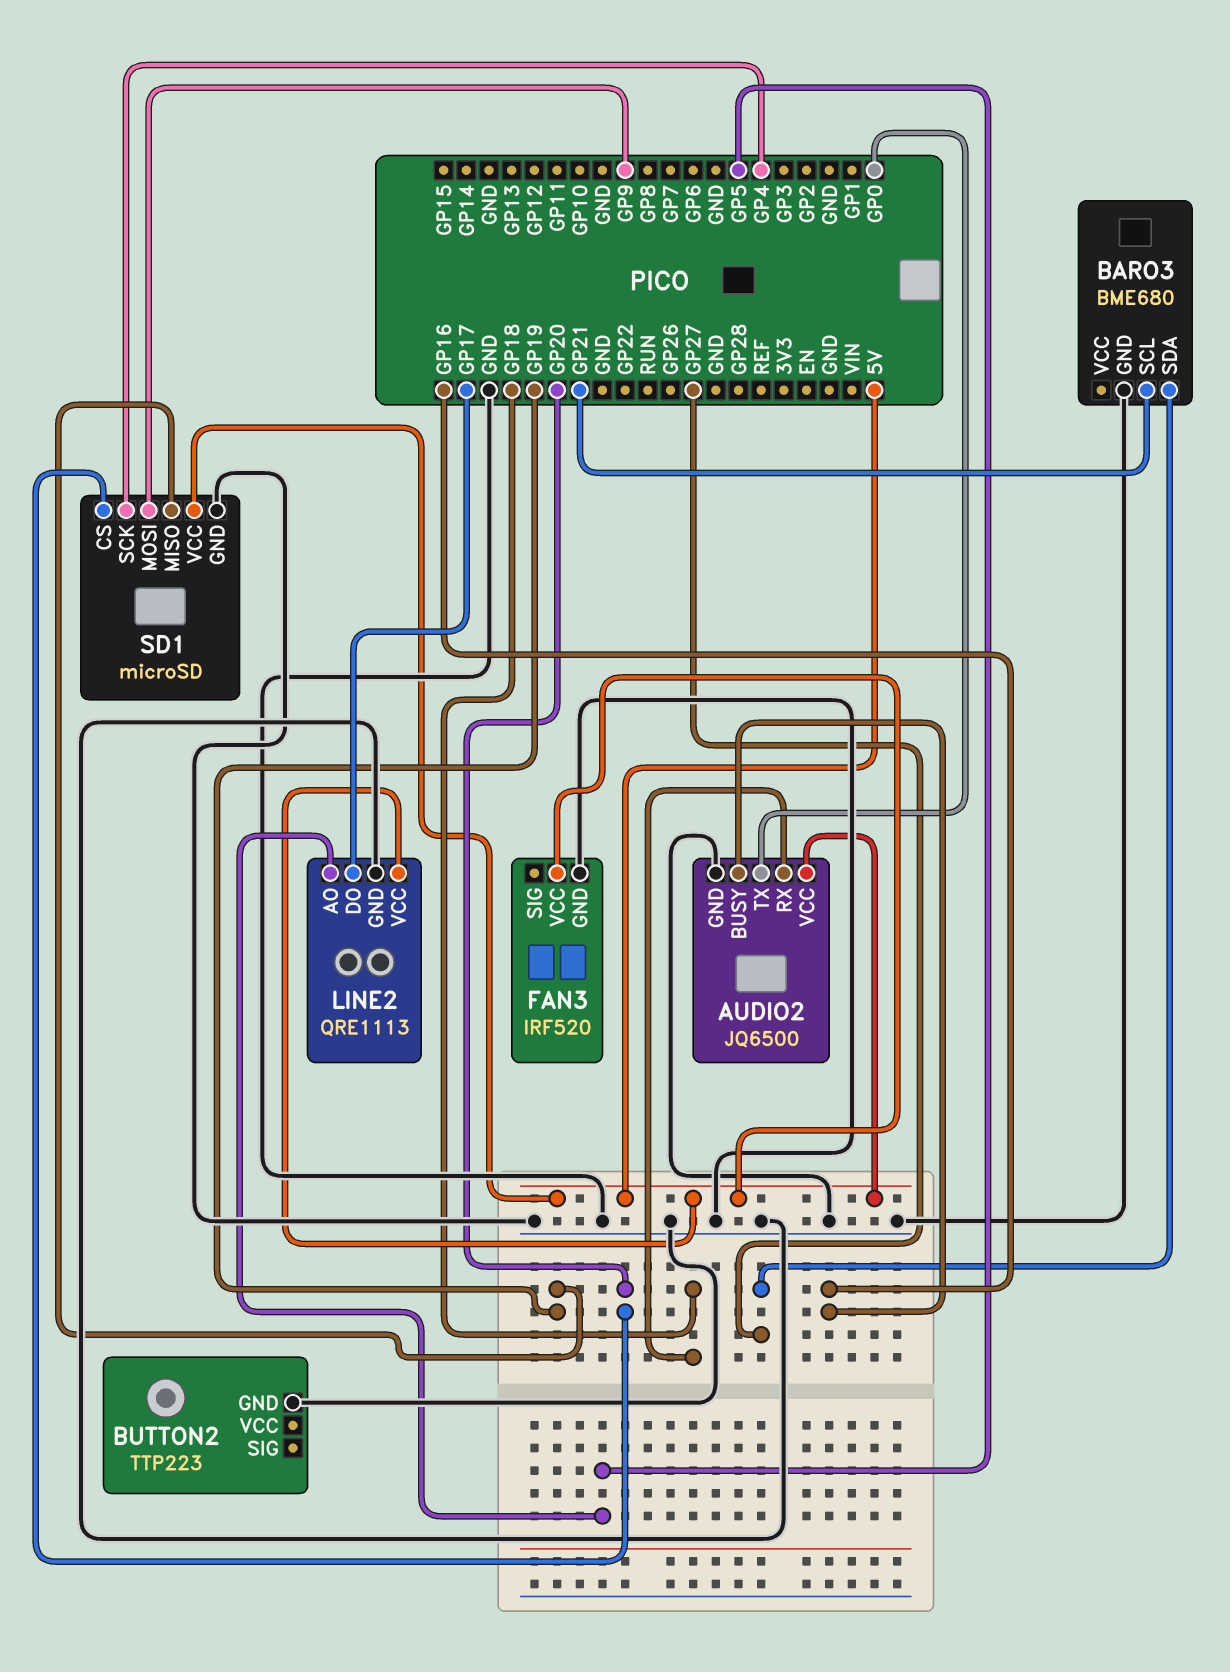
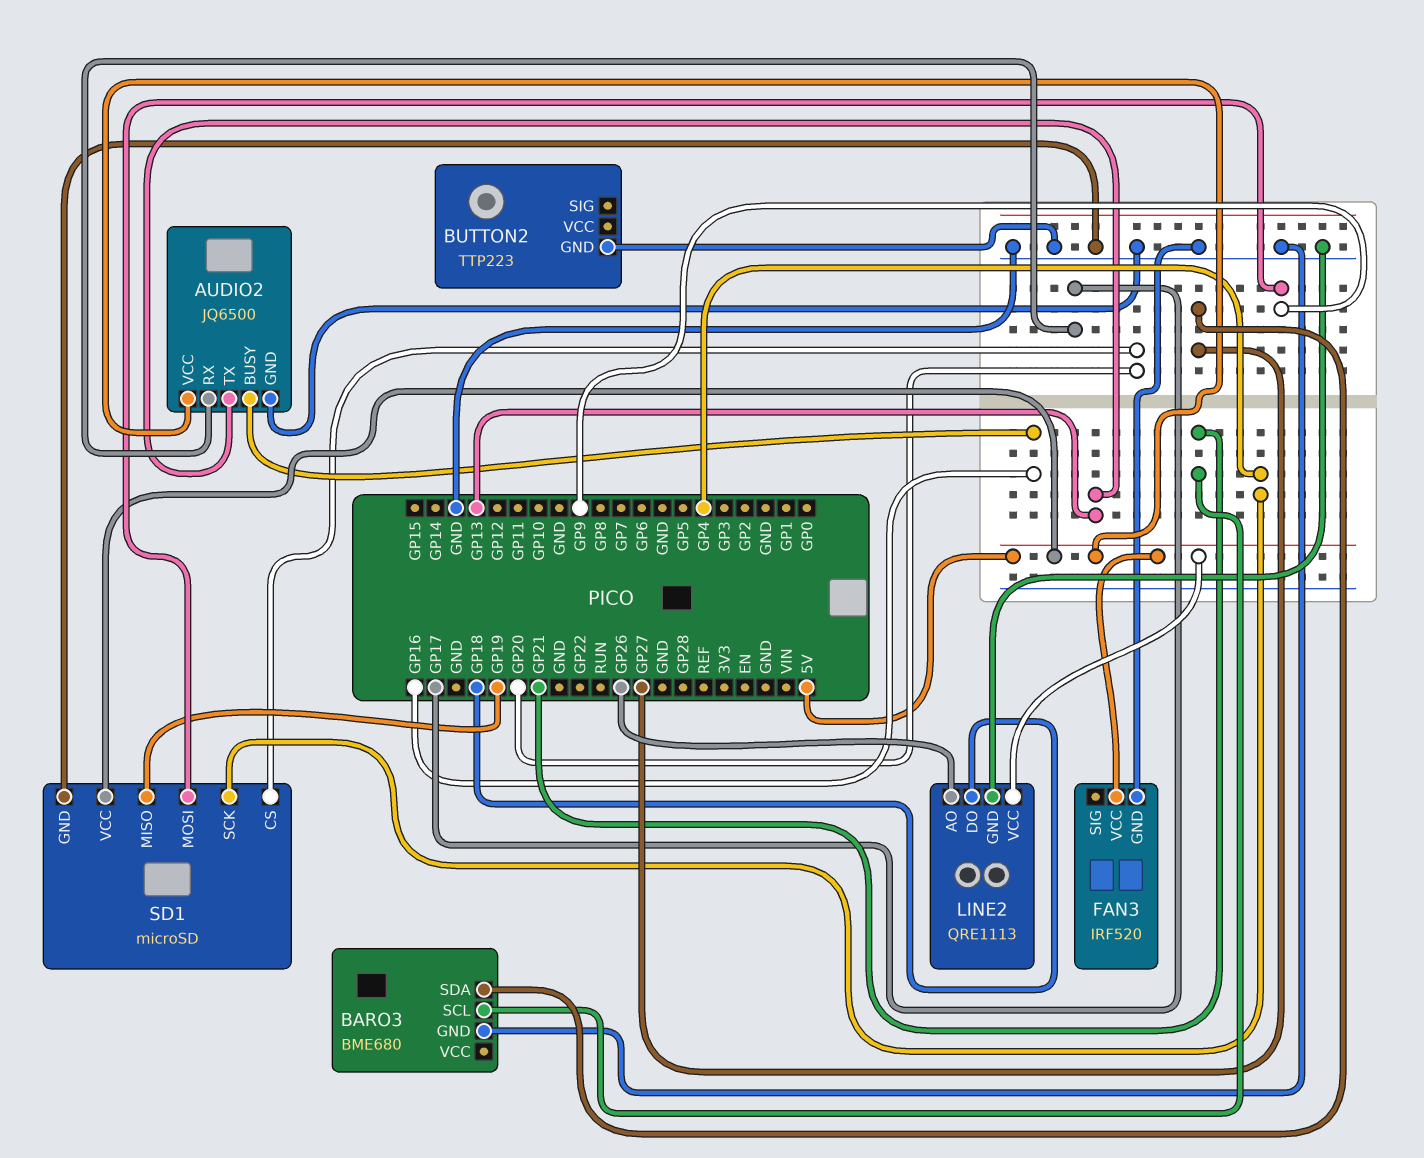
AUDIO2 pin RX: GP18 -> GP17
AUDIO2 pin TX: GP0 -> GP13
LINE2 pin AO: GP5 -> GP26
LINE2 pin DO: GP17 -> GP18

